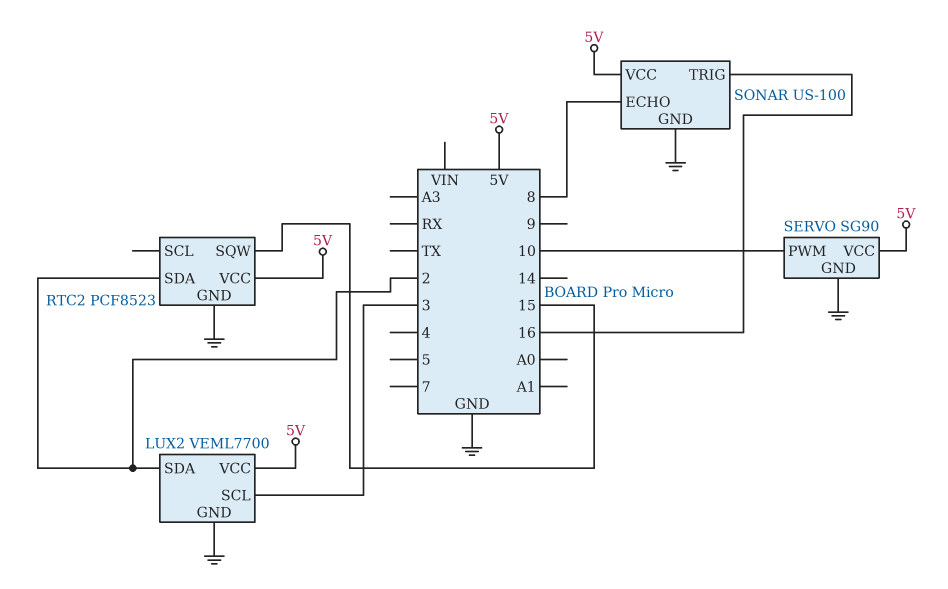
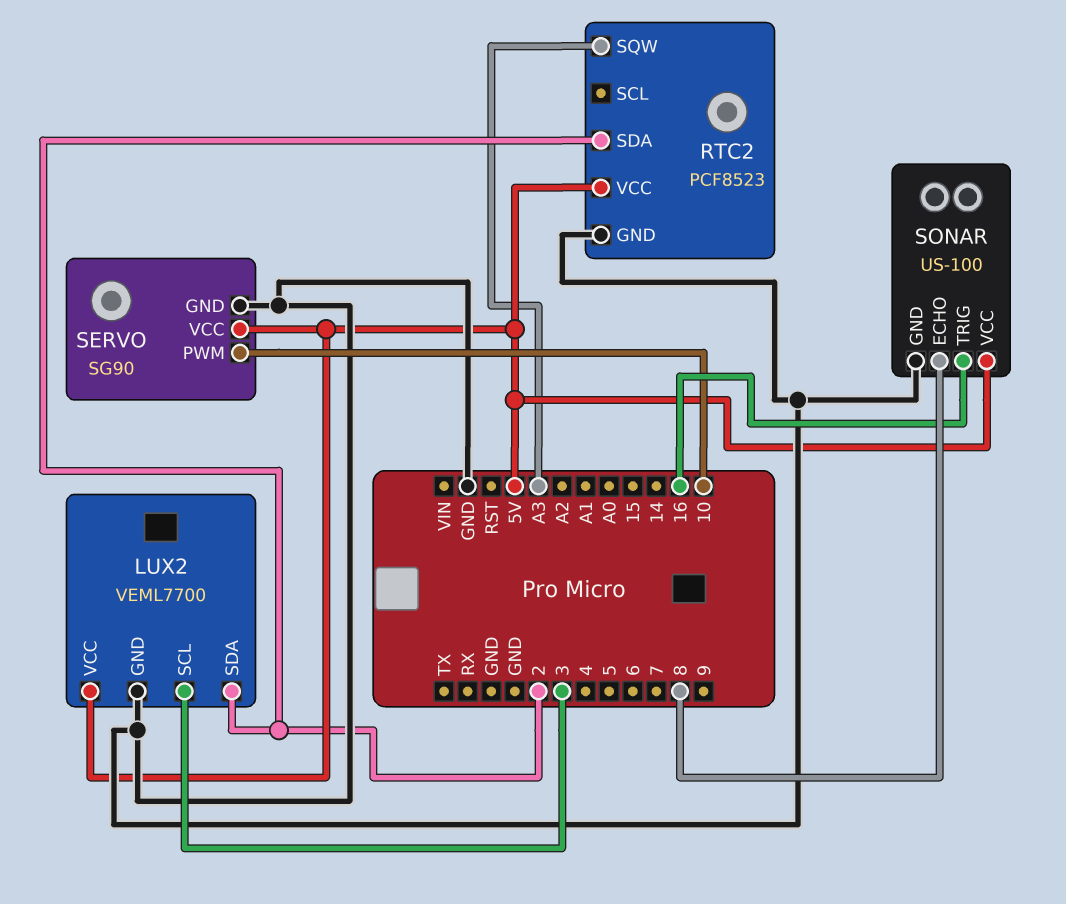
RTC2 pin SQW: 15 -> A3

